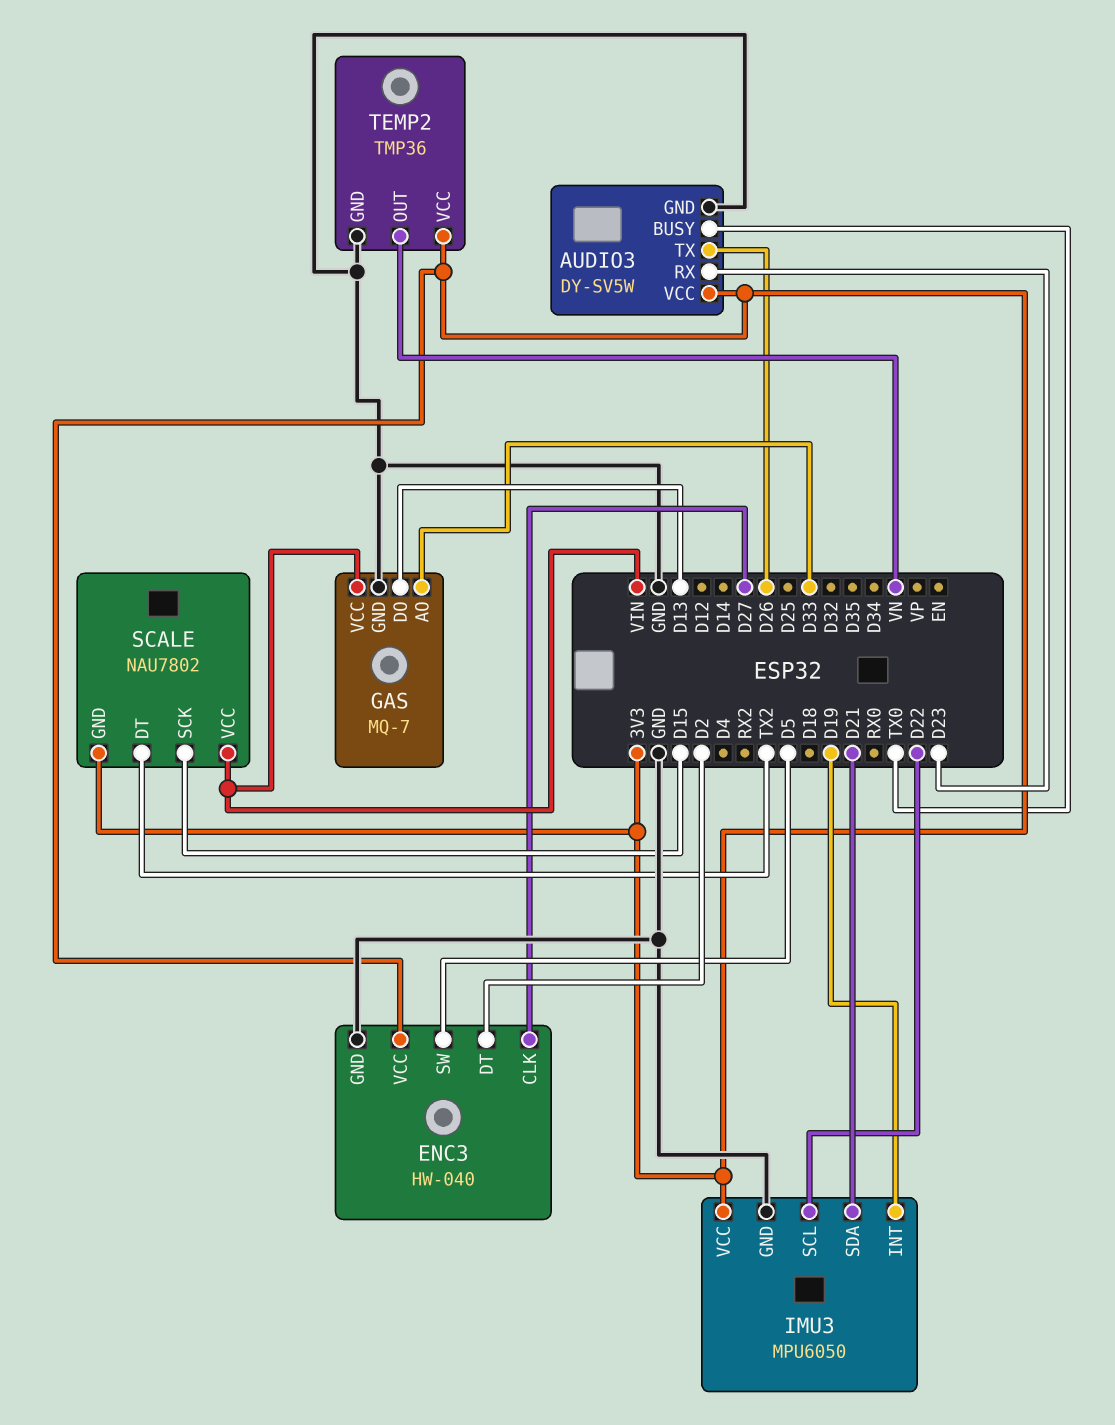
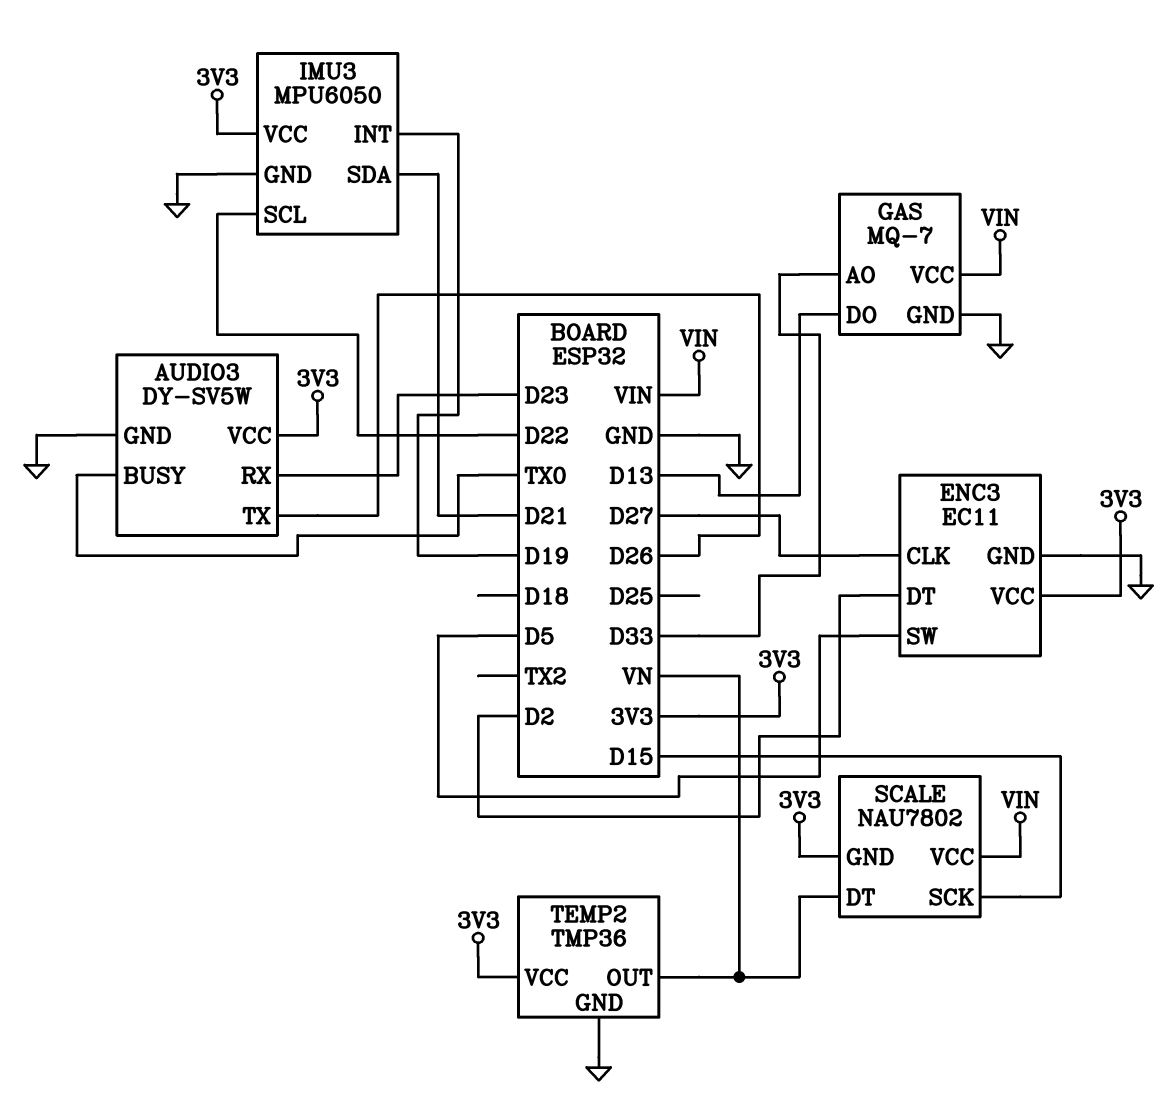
ENC3: HW-040 -> EC11
SCALE pin DT: TX2 -> VN

